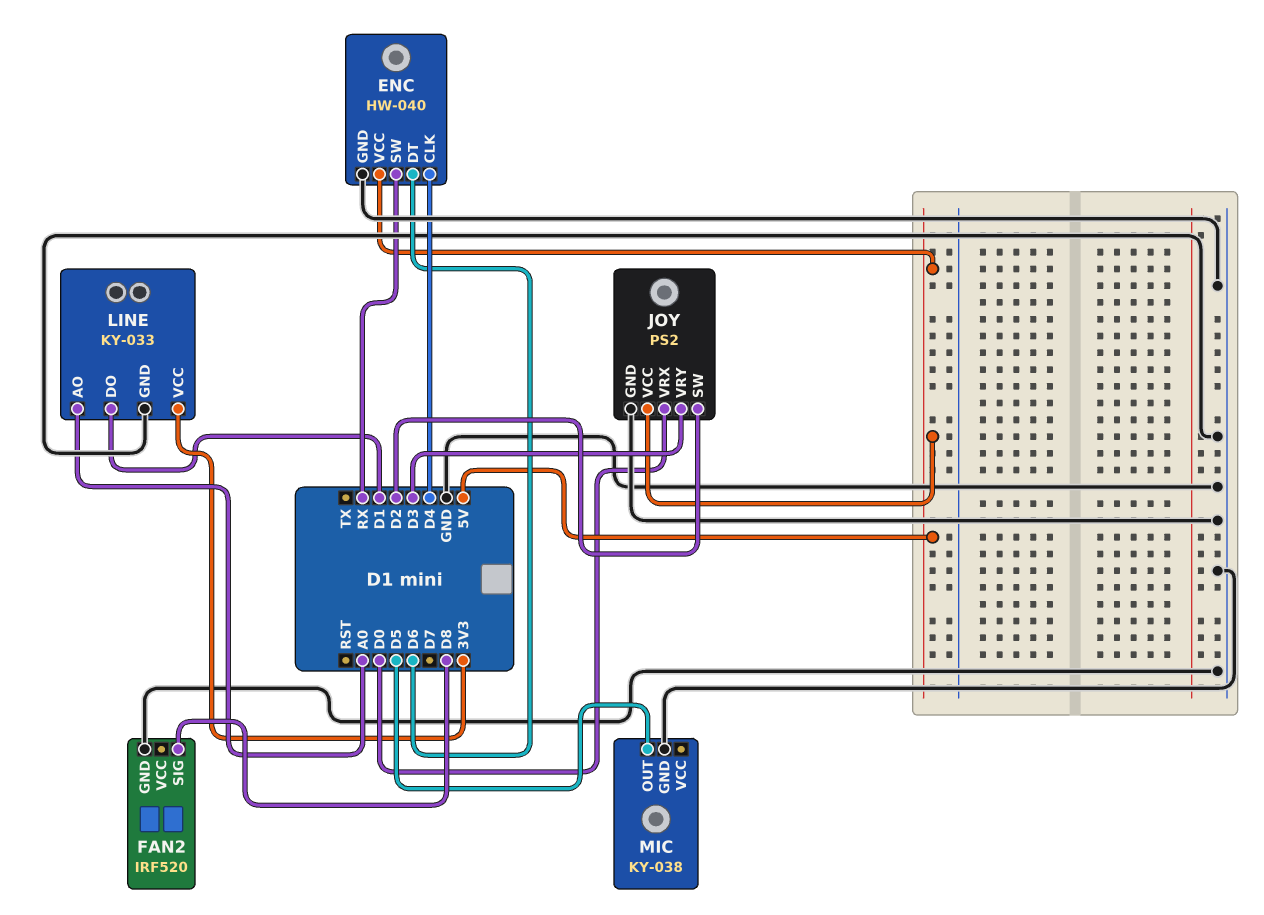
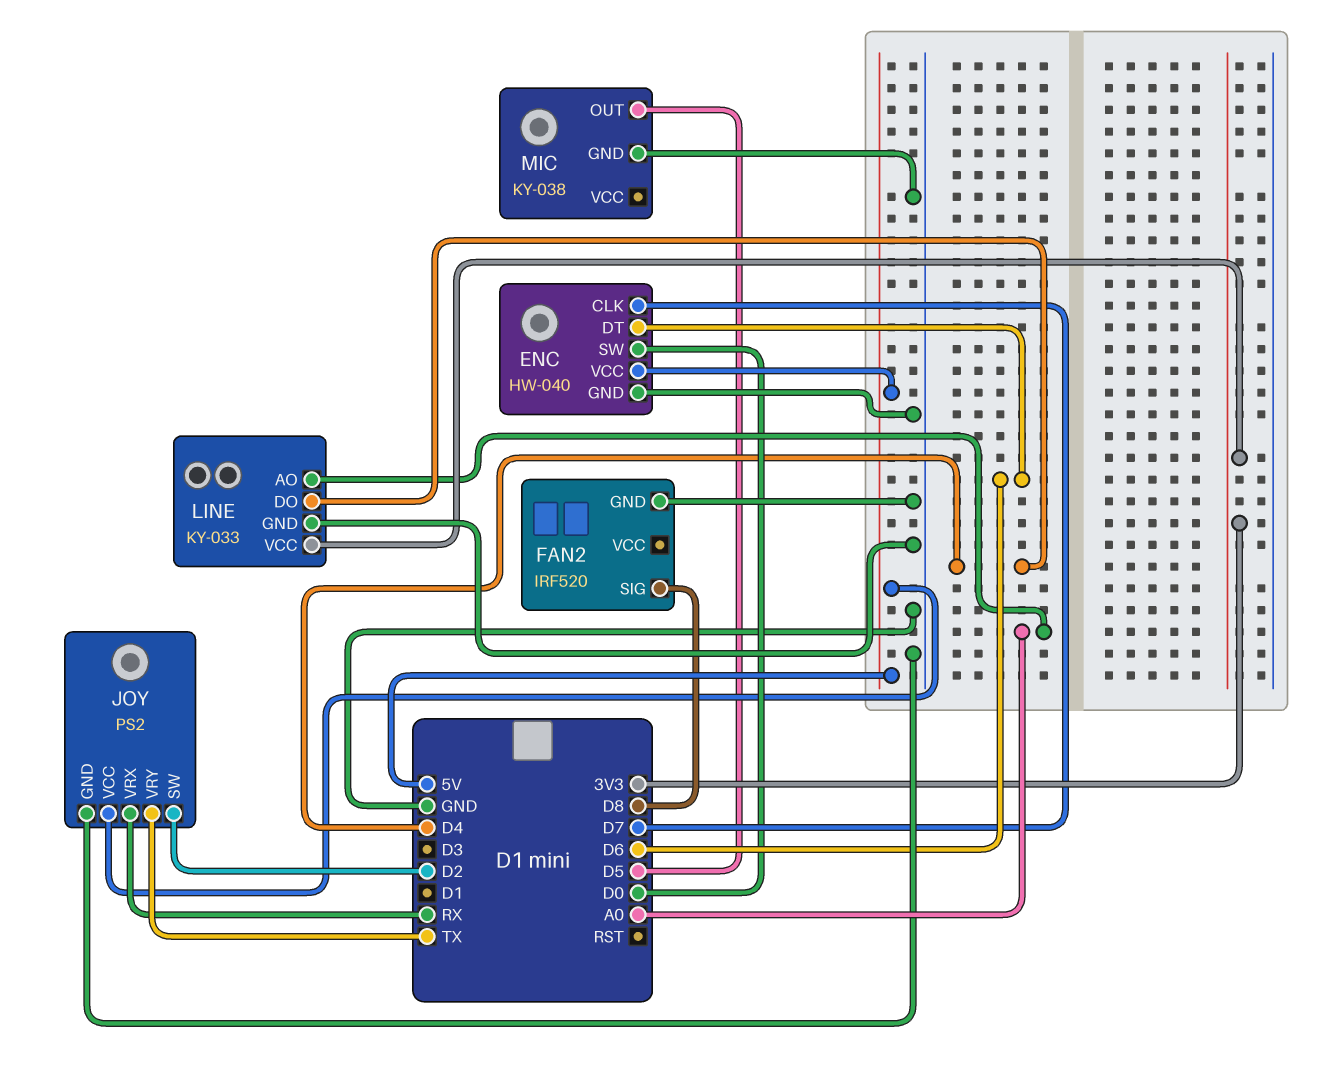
ENC pin CLK: D4 -> D7
ENC pin SW: RX -> D0
JOY pin VRX: D0 -> RX
JOY pin VRY: D3 -> TX
LINE pin DO: D1 -> D4

